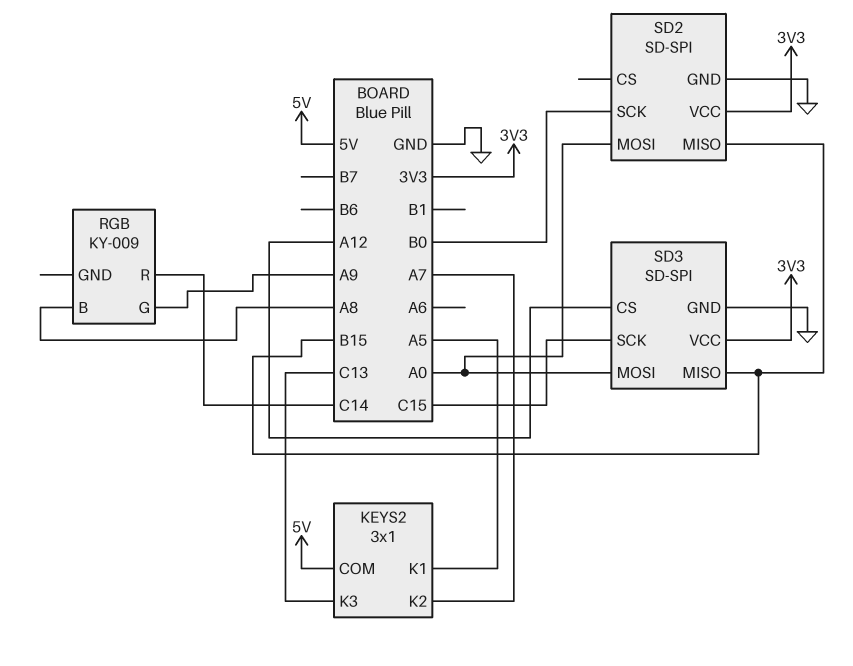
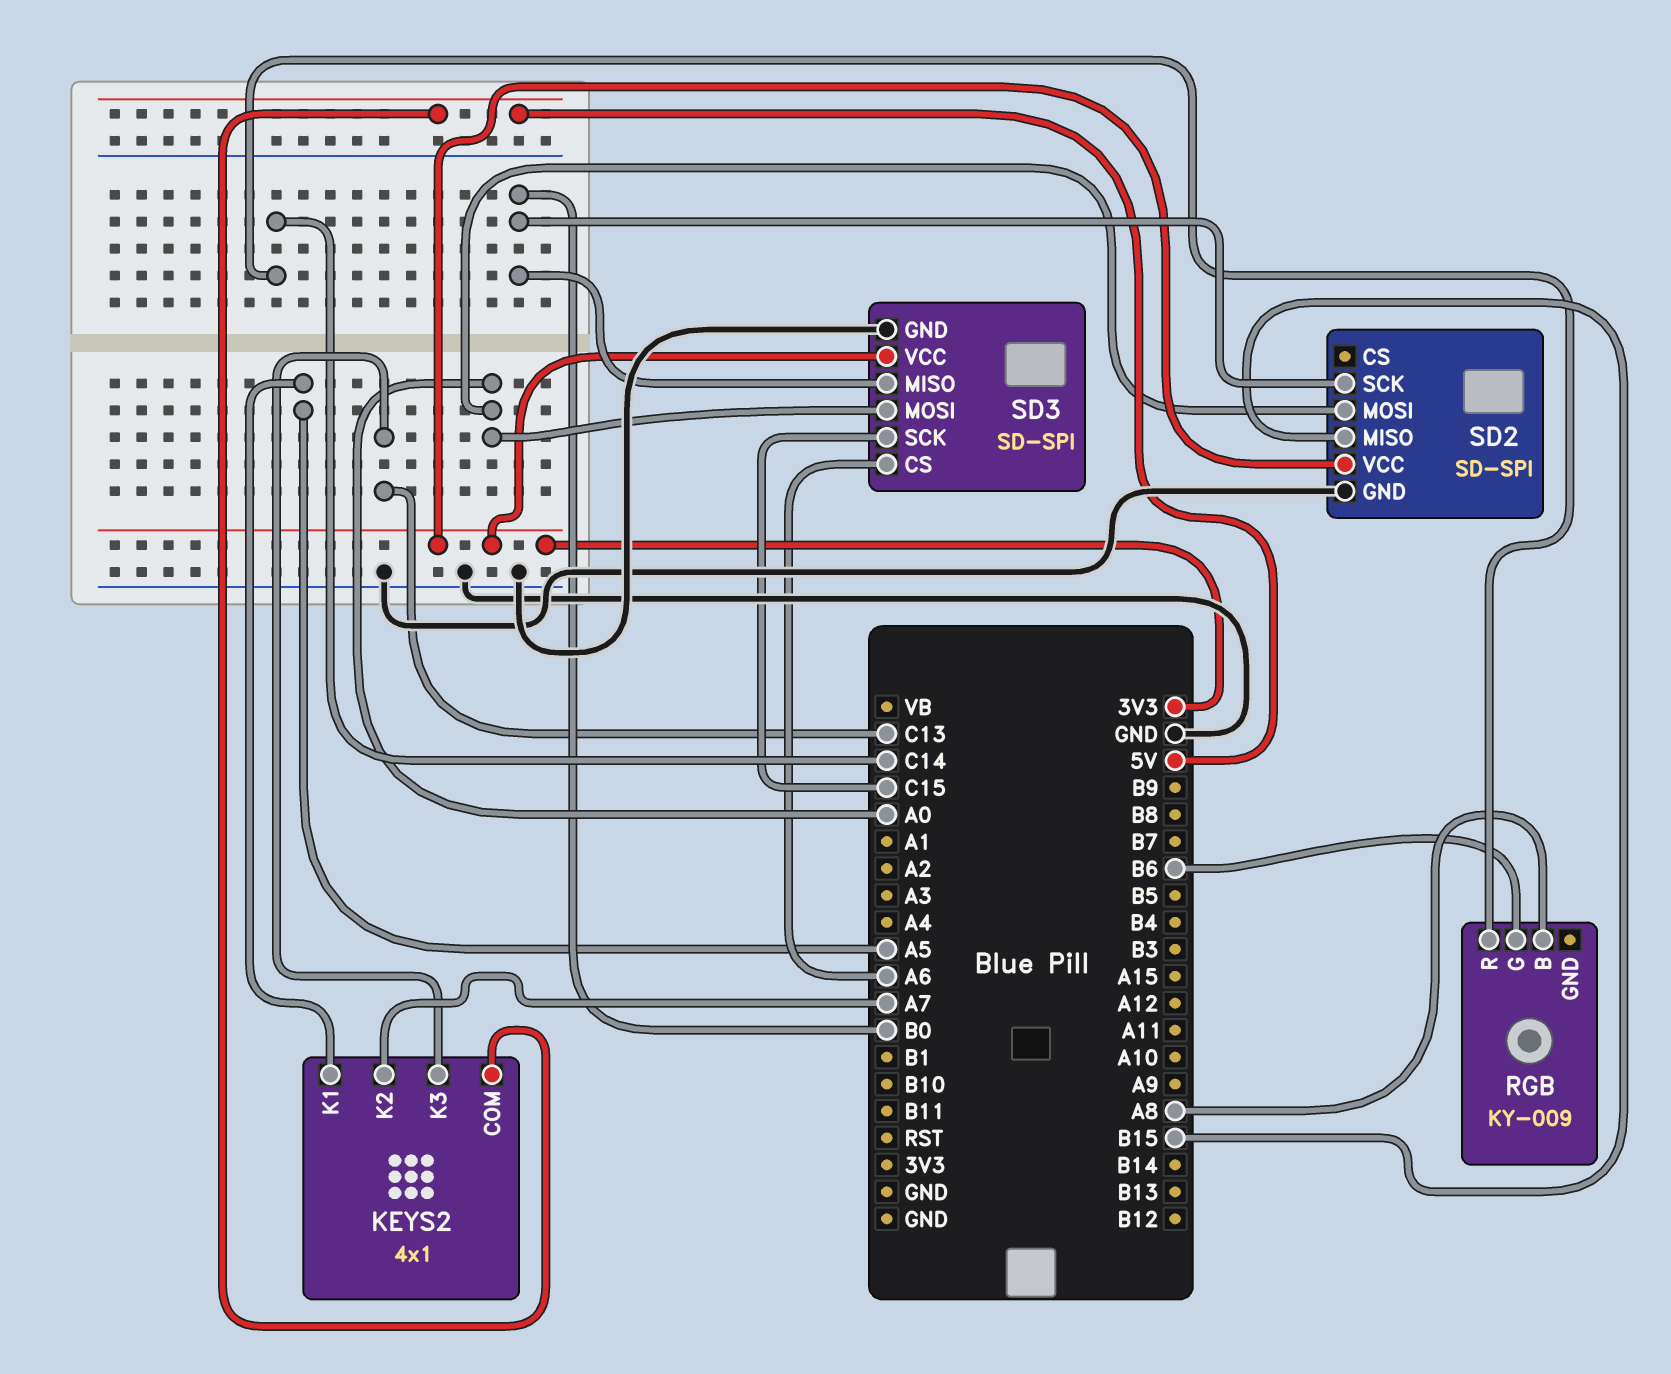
KEYS2: 3x1 -> 4x1
RGB pin G: A9 -> B6
SD3 pin CS: A12 -> A6
SD3 pin MISO: B15 -> B0

